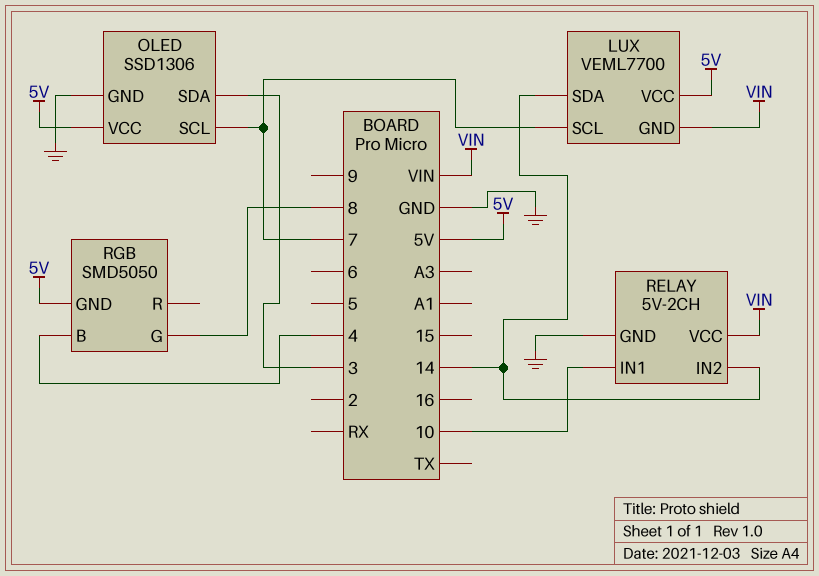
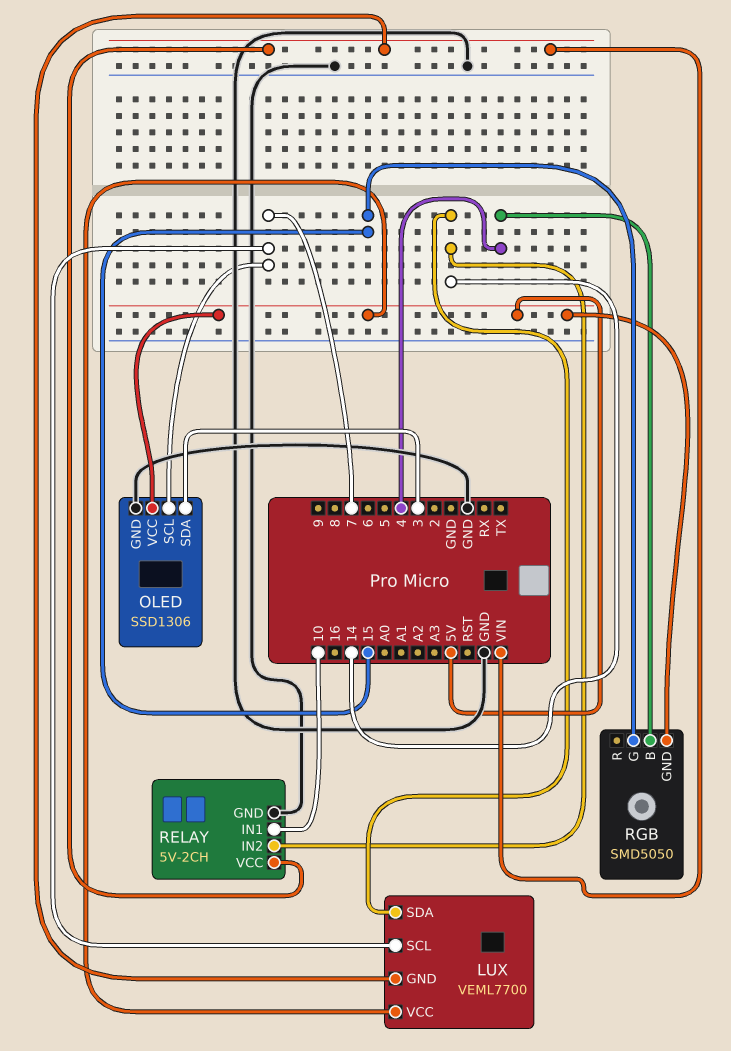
RGB pin G: 8 -> 15

